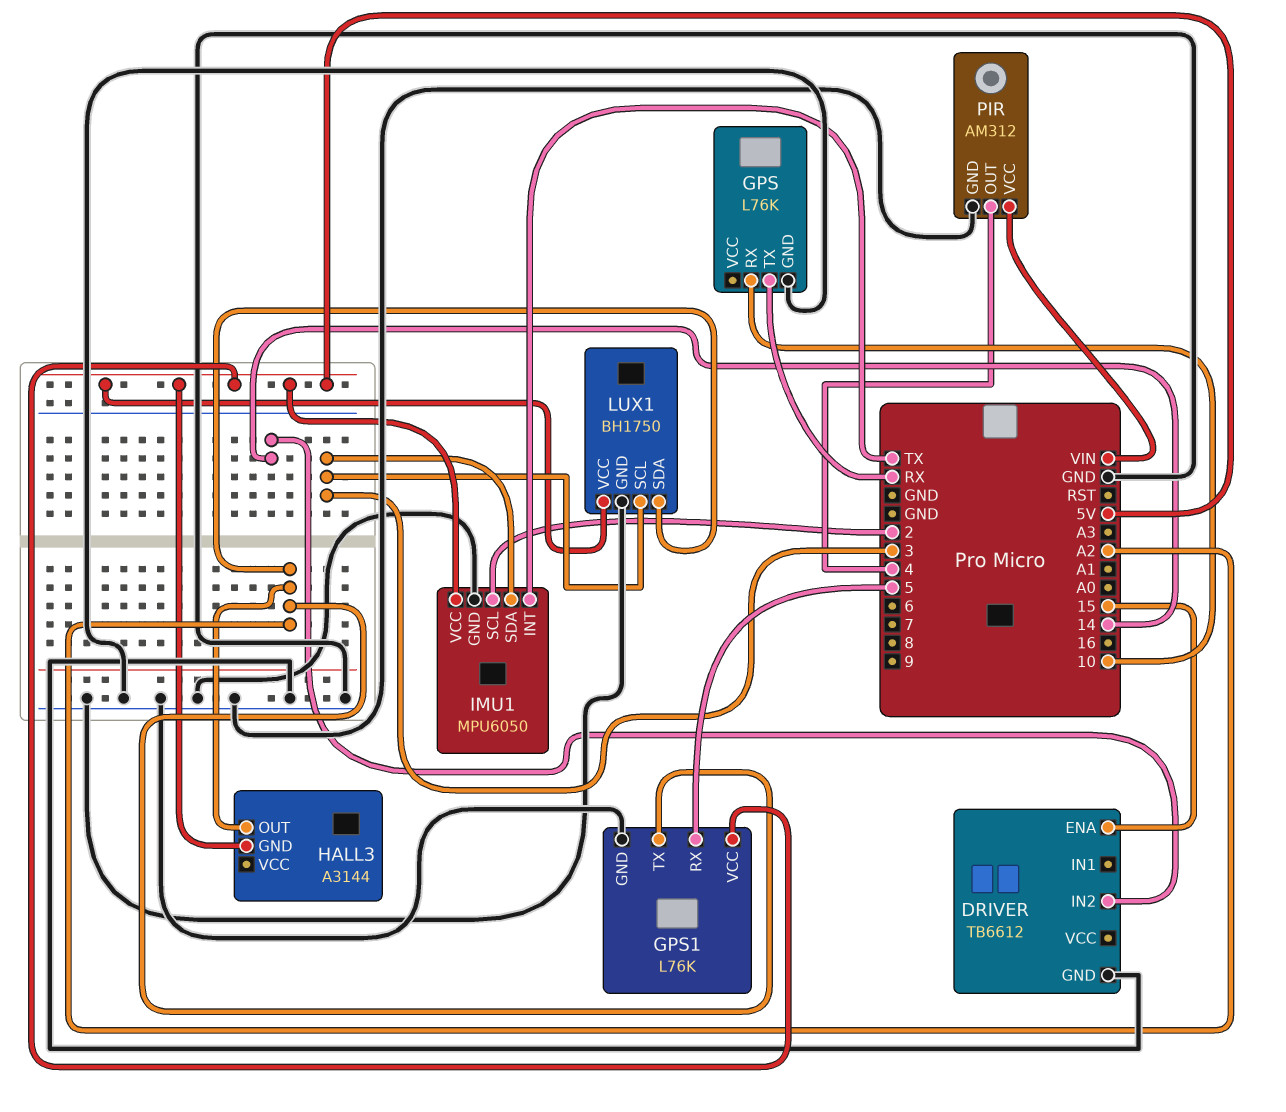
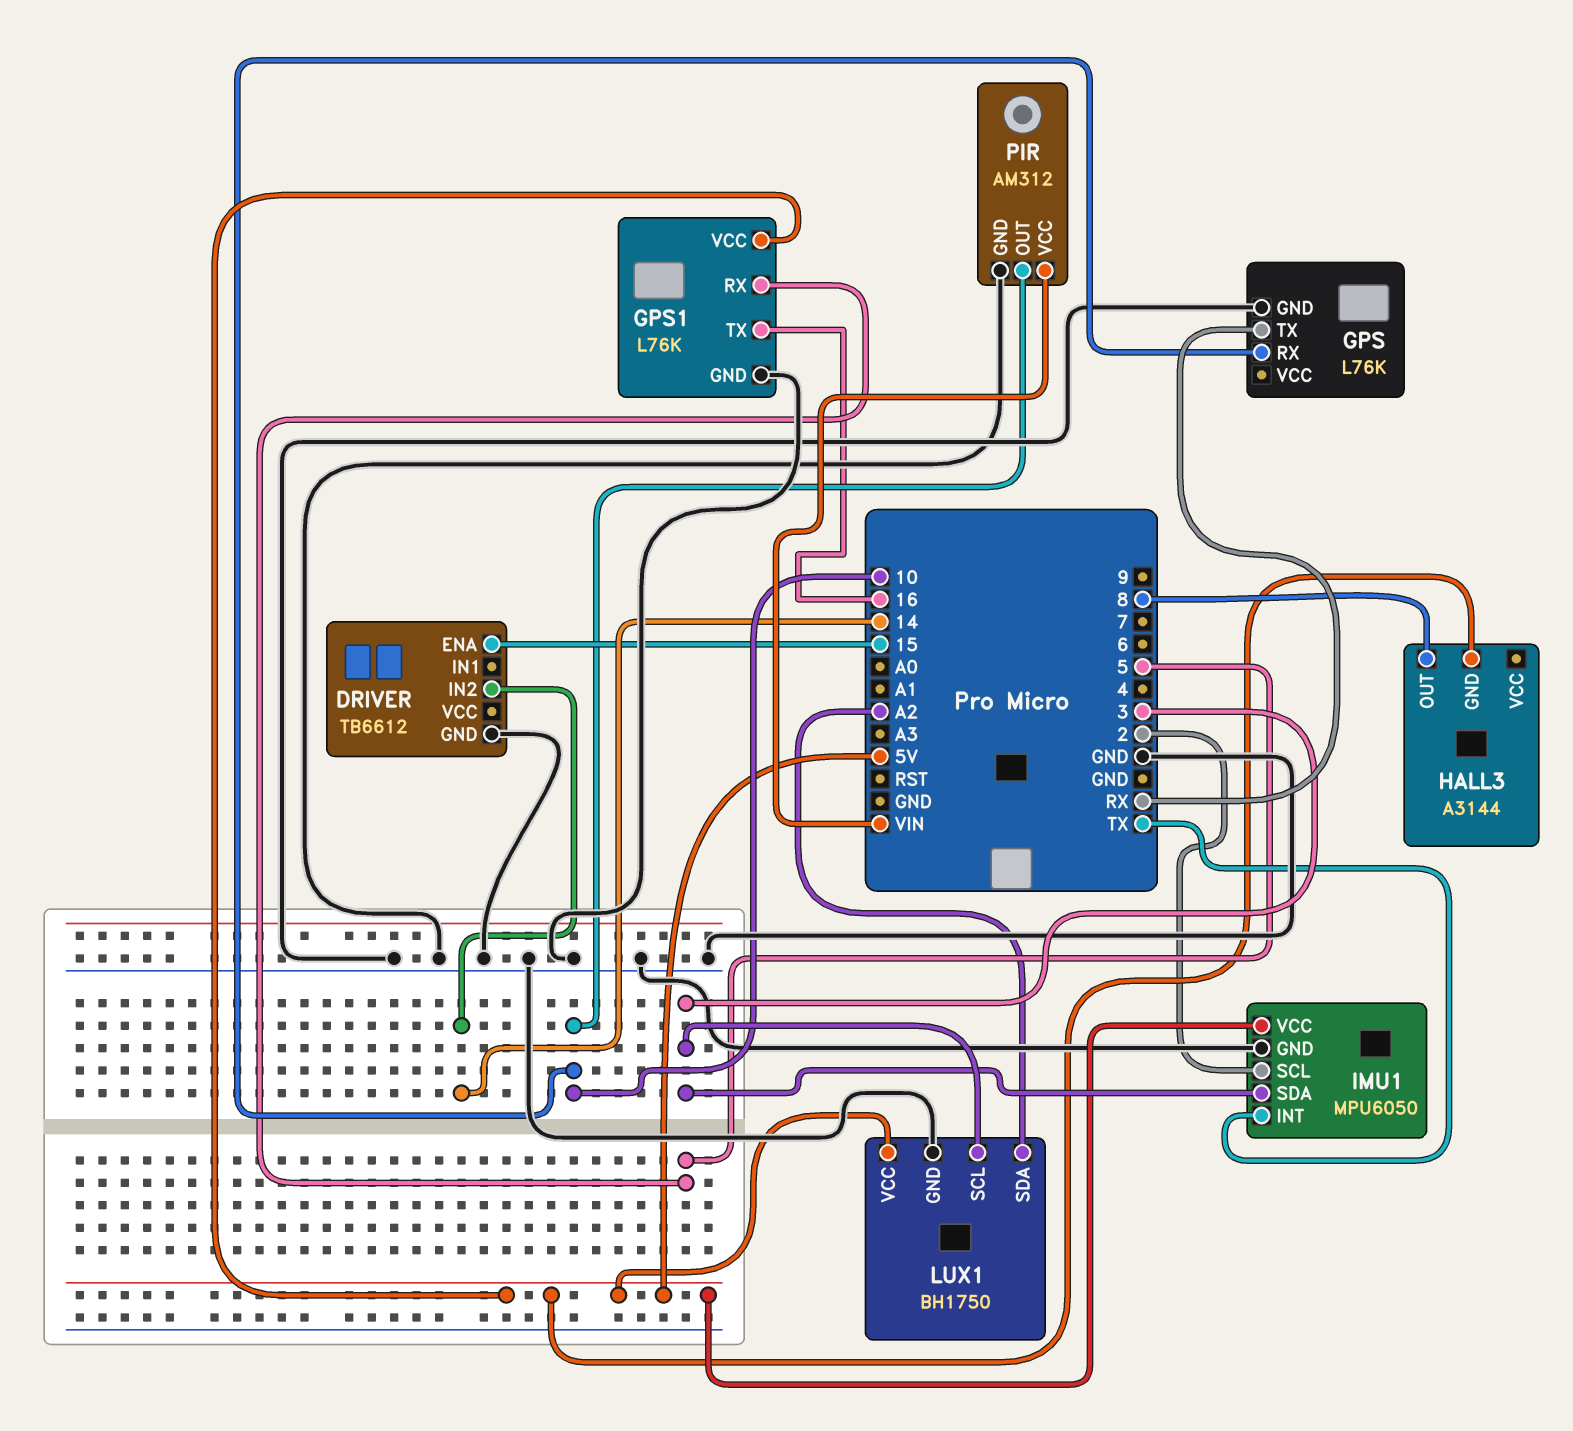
GPS1 pin TX: A2 -> 16
HALL3 pin OUT: A2 -> 8
PIR pin OUT: 4 -> 10

